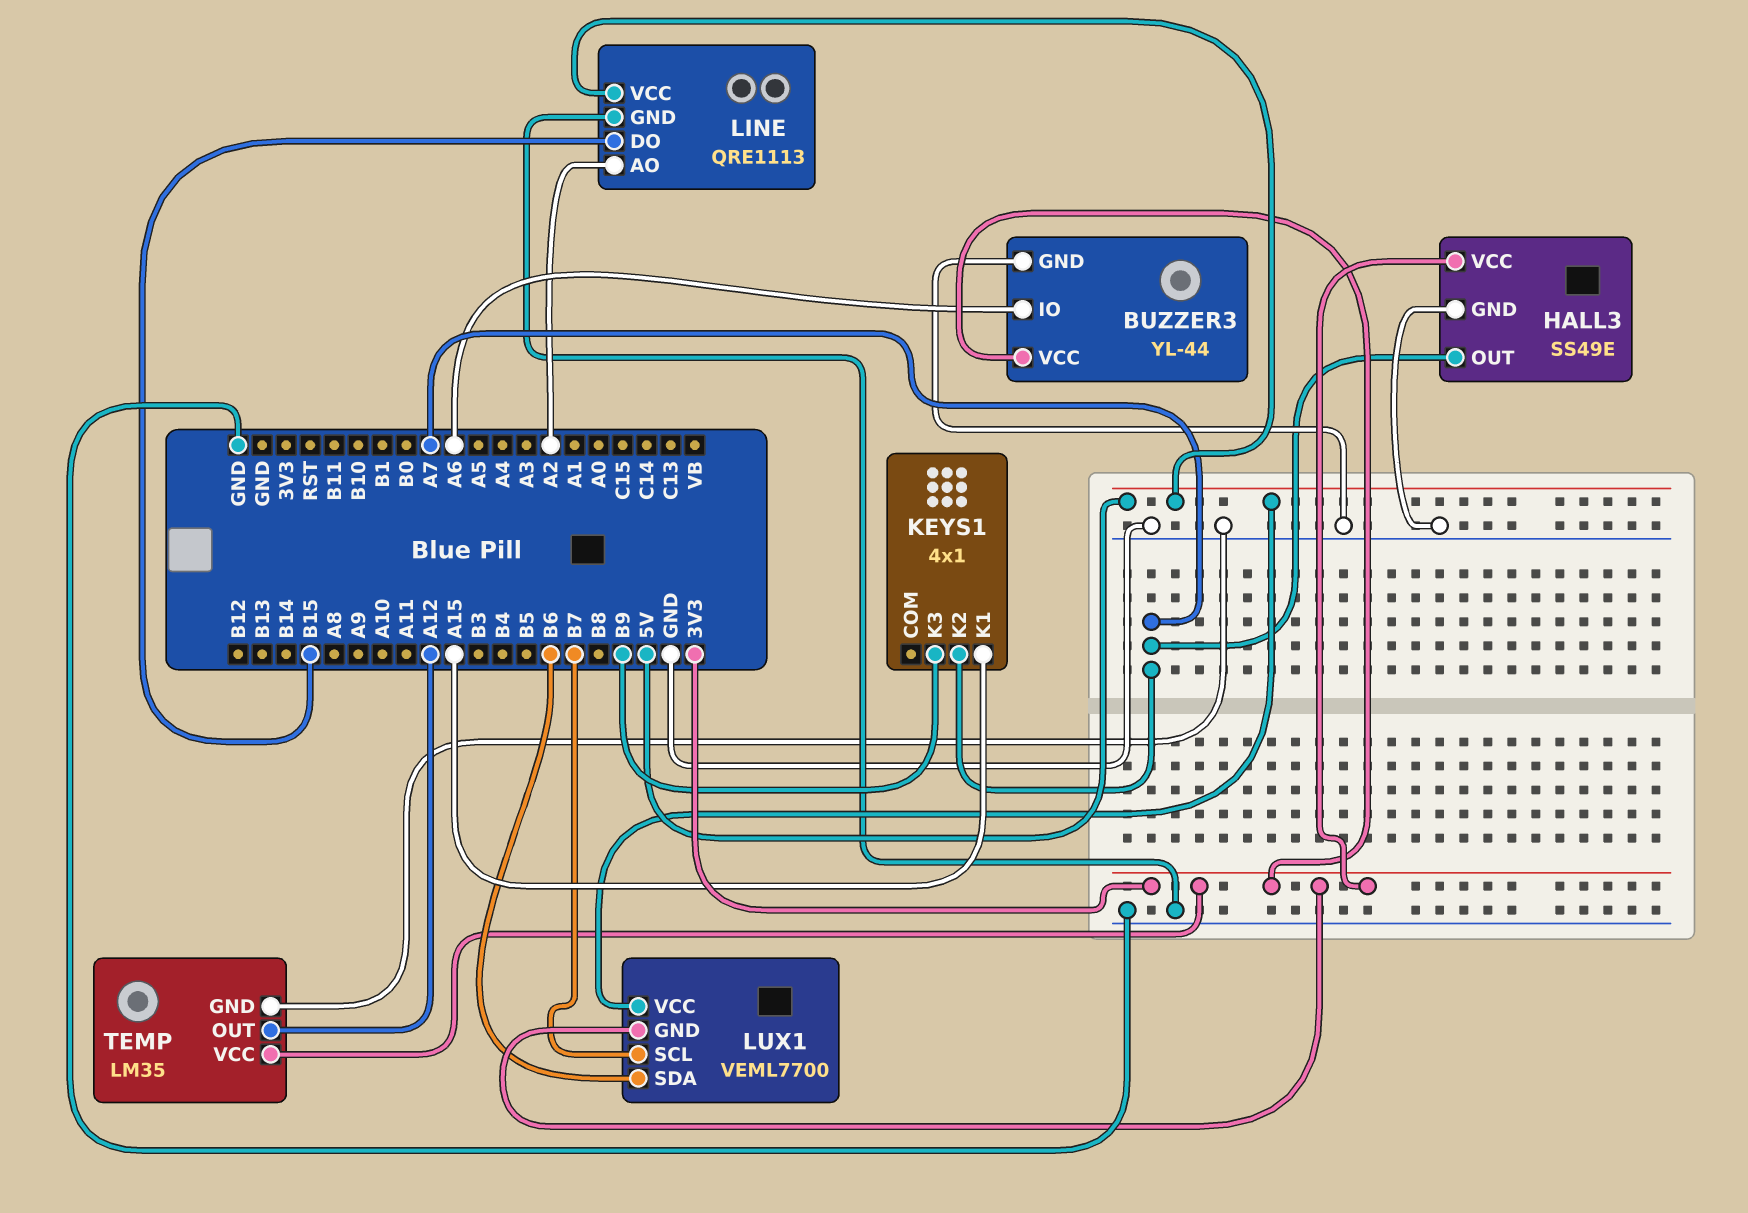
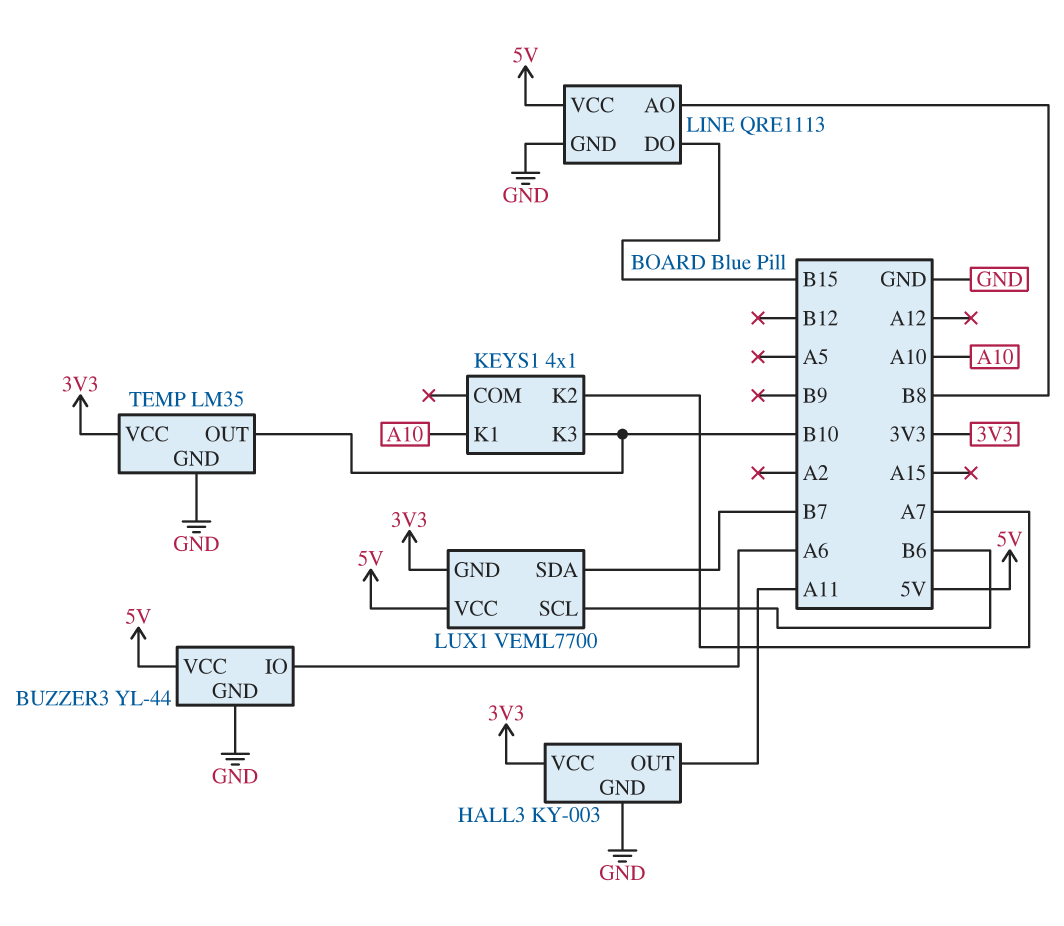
BUZZER3 pin VCC: 3V3 -> 5V
HALL3: SS49E -> KY-003
HALL3 pin OUT: A7 -> A11
KEYS1 pin K1: A15 -> A10
KEYS1 pin K3: B9 -> B10
LINE pin AO: A2 -> B8
LUX1 pin SCL: B7 -> B6
LUX1 pin SDA: B6 -> B7
TEMP pin OUT: A12 -> B10

